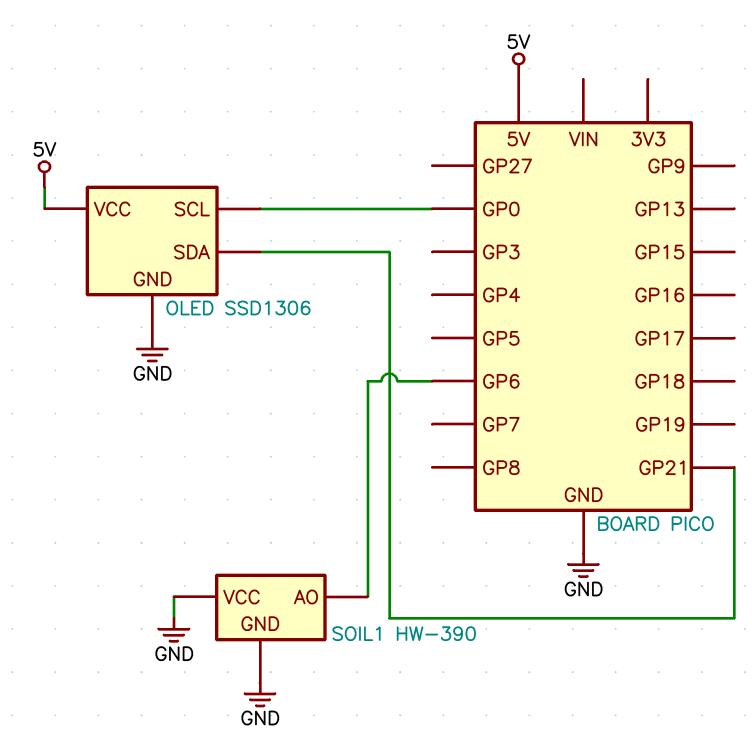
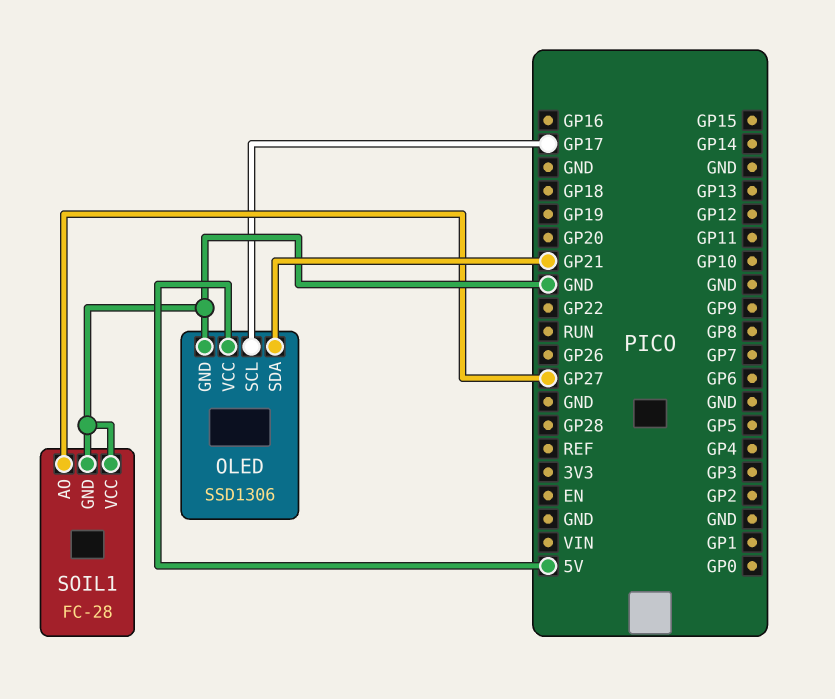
OLED pin SCL: GP0 -> GP17
SOIL1: HW-390 -> FC-28
SOIL1 pin AO: GP6 -> GP27

